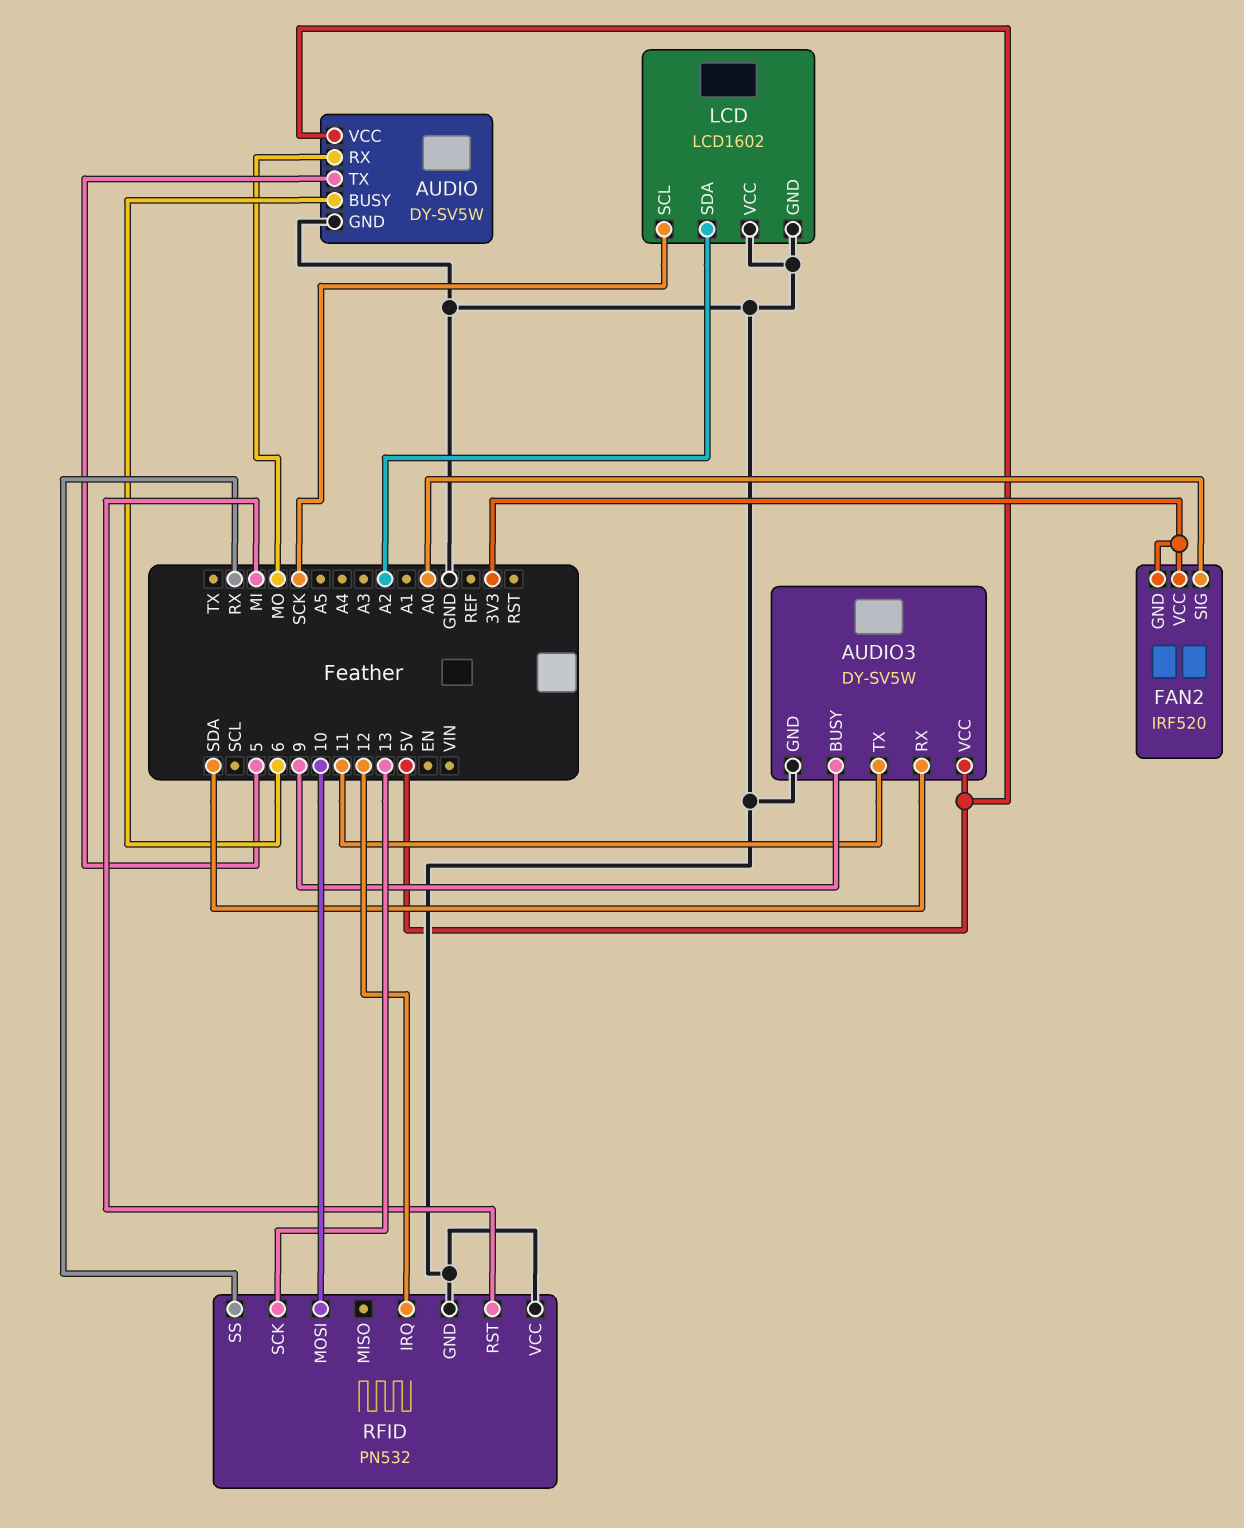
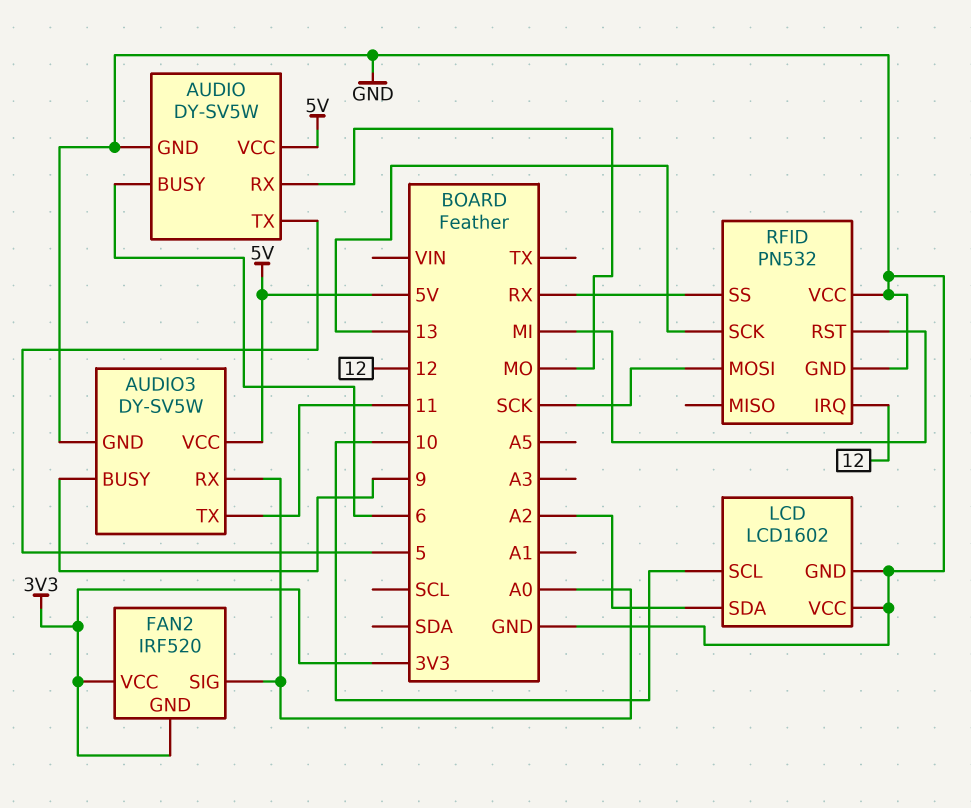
AUDIO3 pin RX: SDA -> A0
LCD pin SCL: SCK -> 10
RFID pin MOSI: 10 -> SCK

